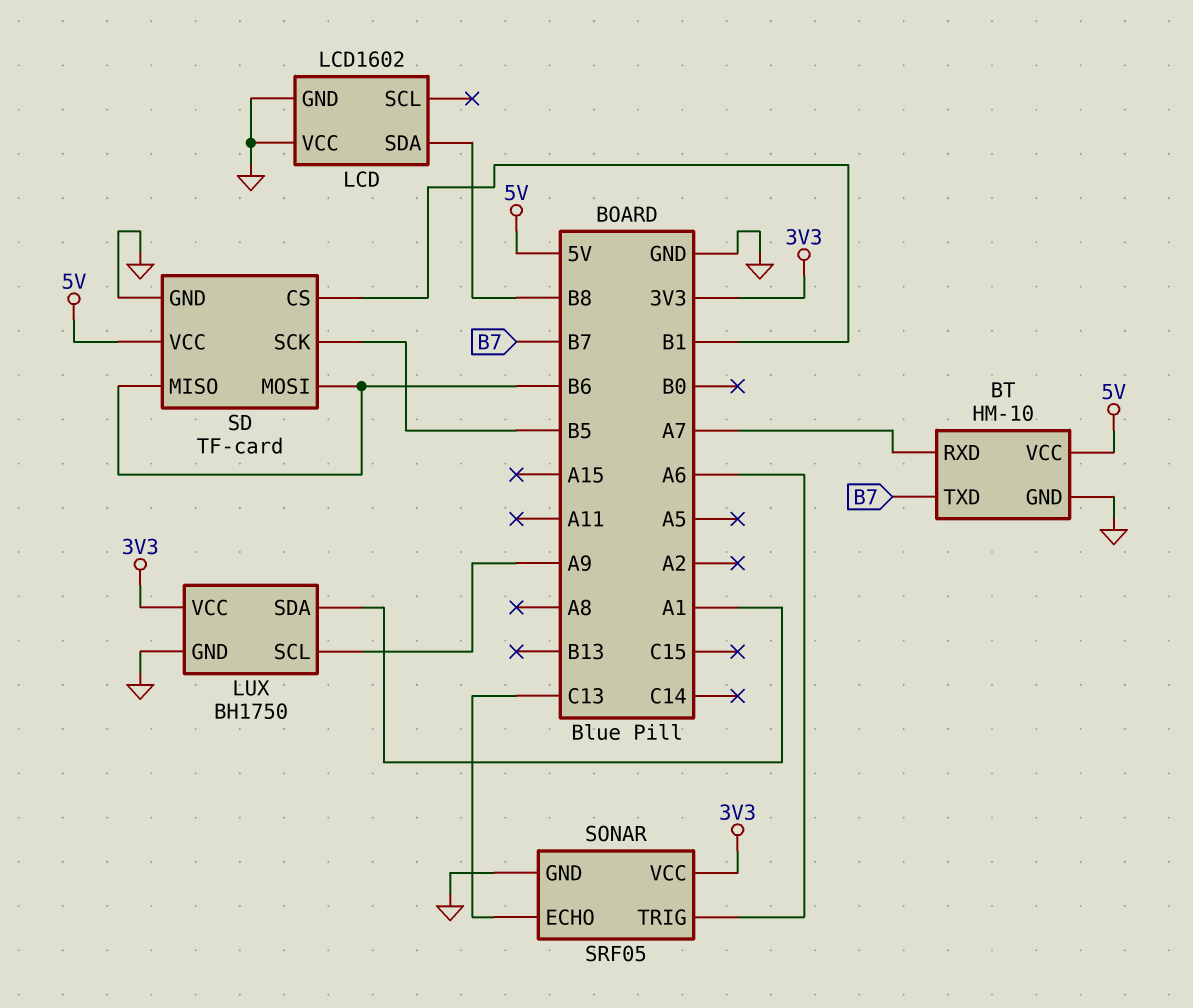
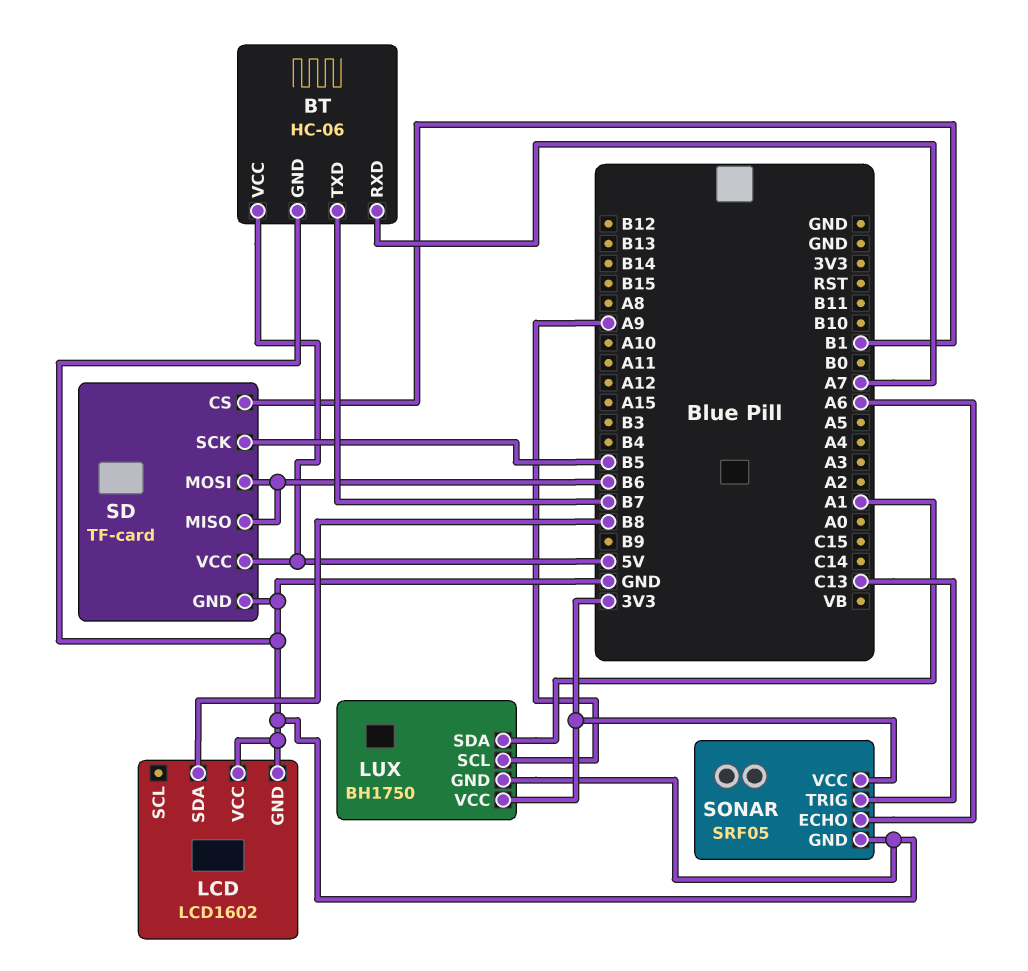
BT: HM-10 -> HC-06
SONAR pin ECHO: C13 -> A6
SONAR pin TRIG: A6 -> C13

